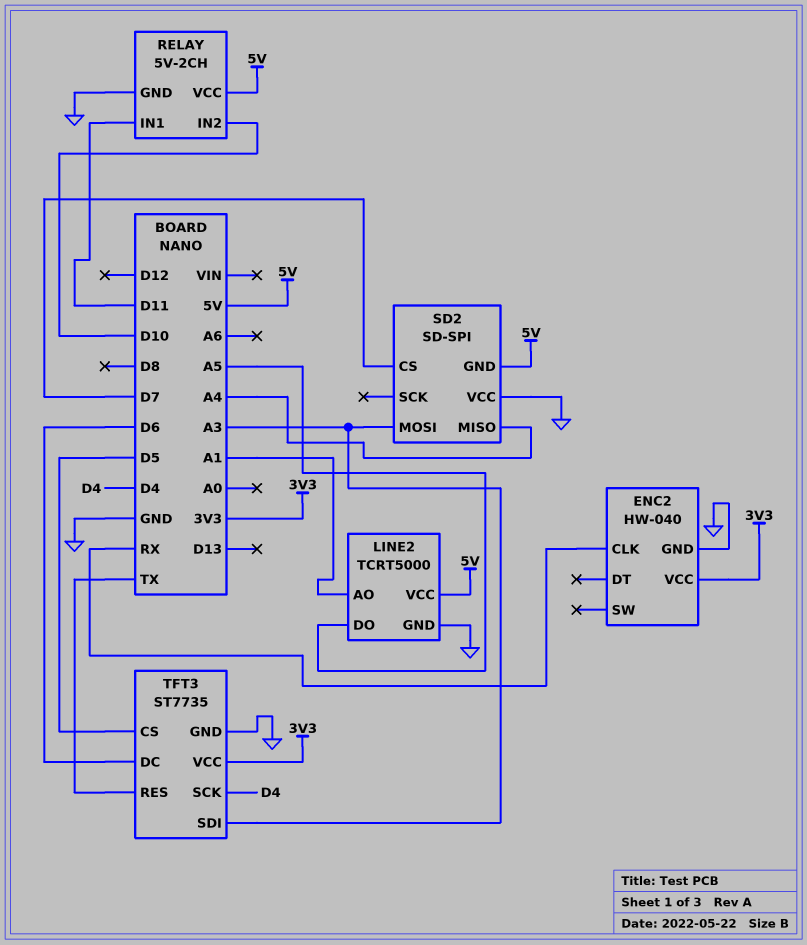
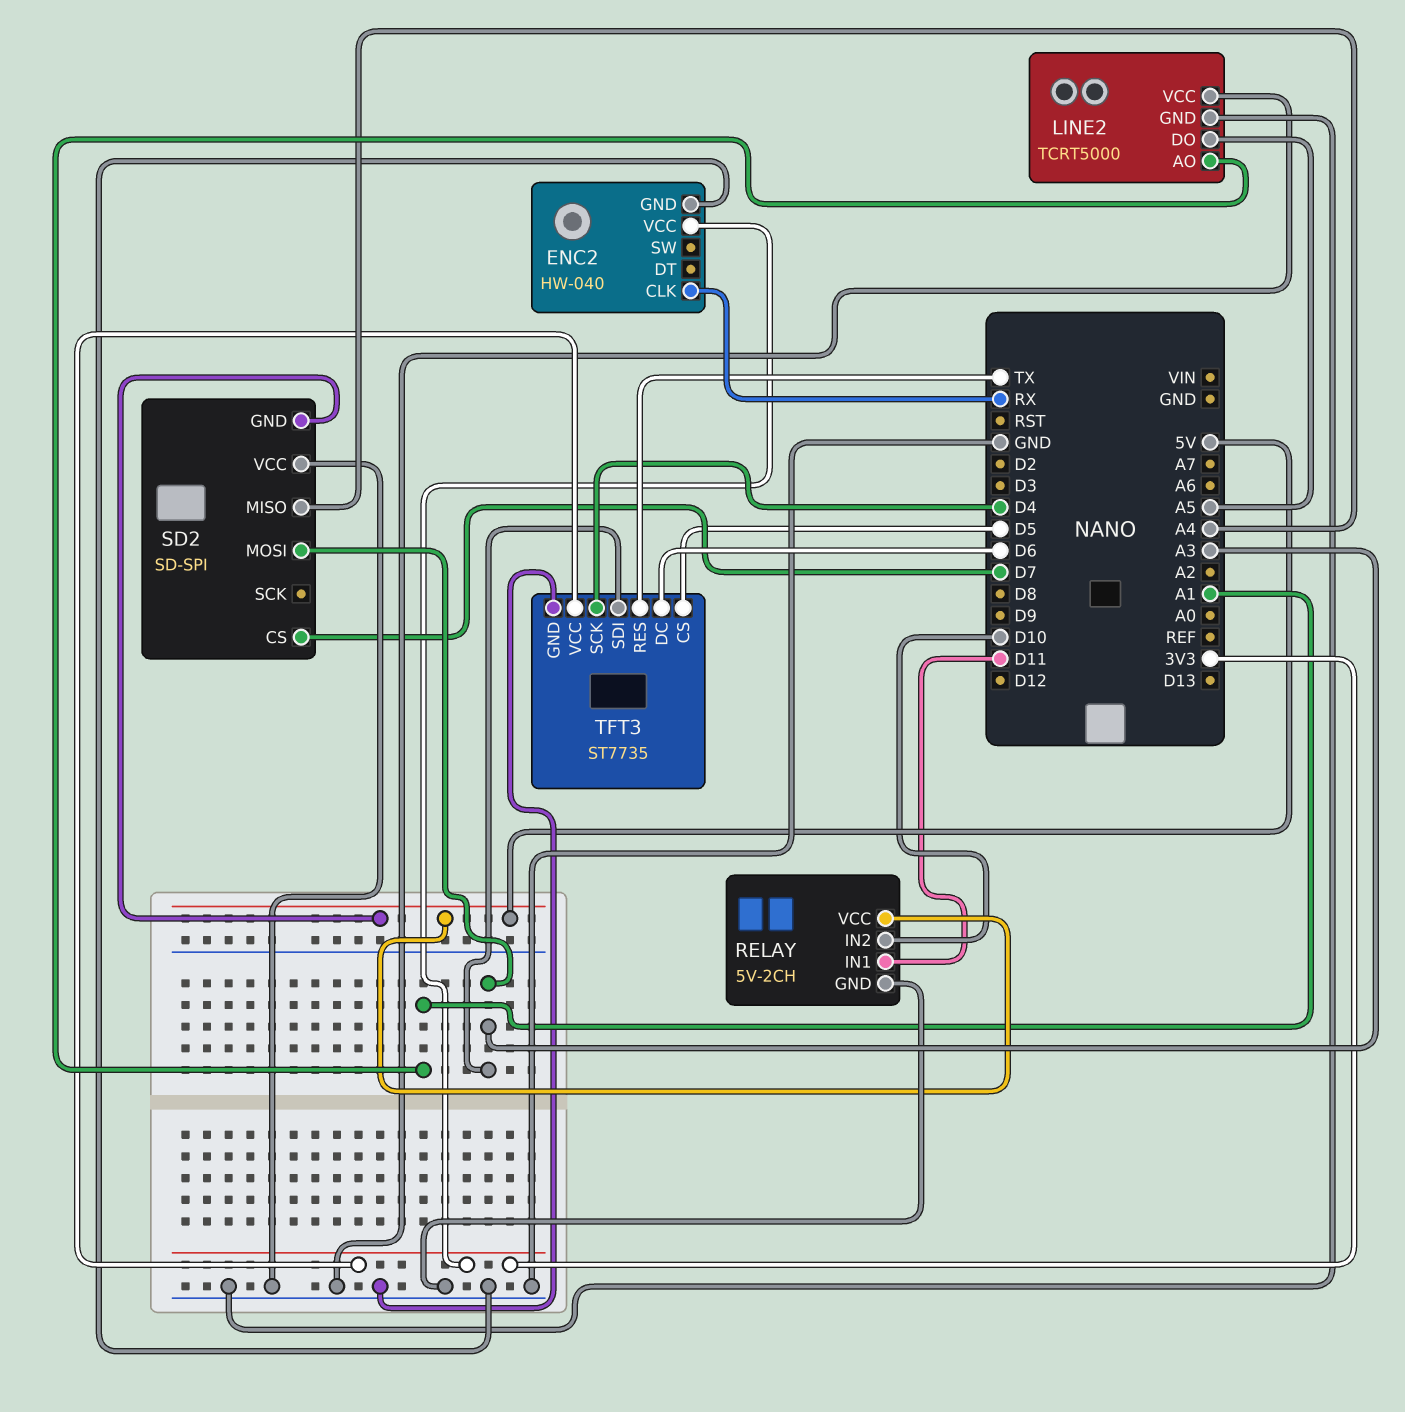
LINE2 pin VCC: 5V -> GND

